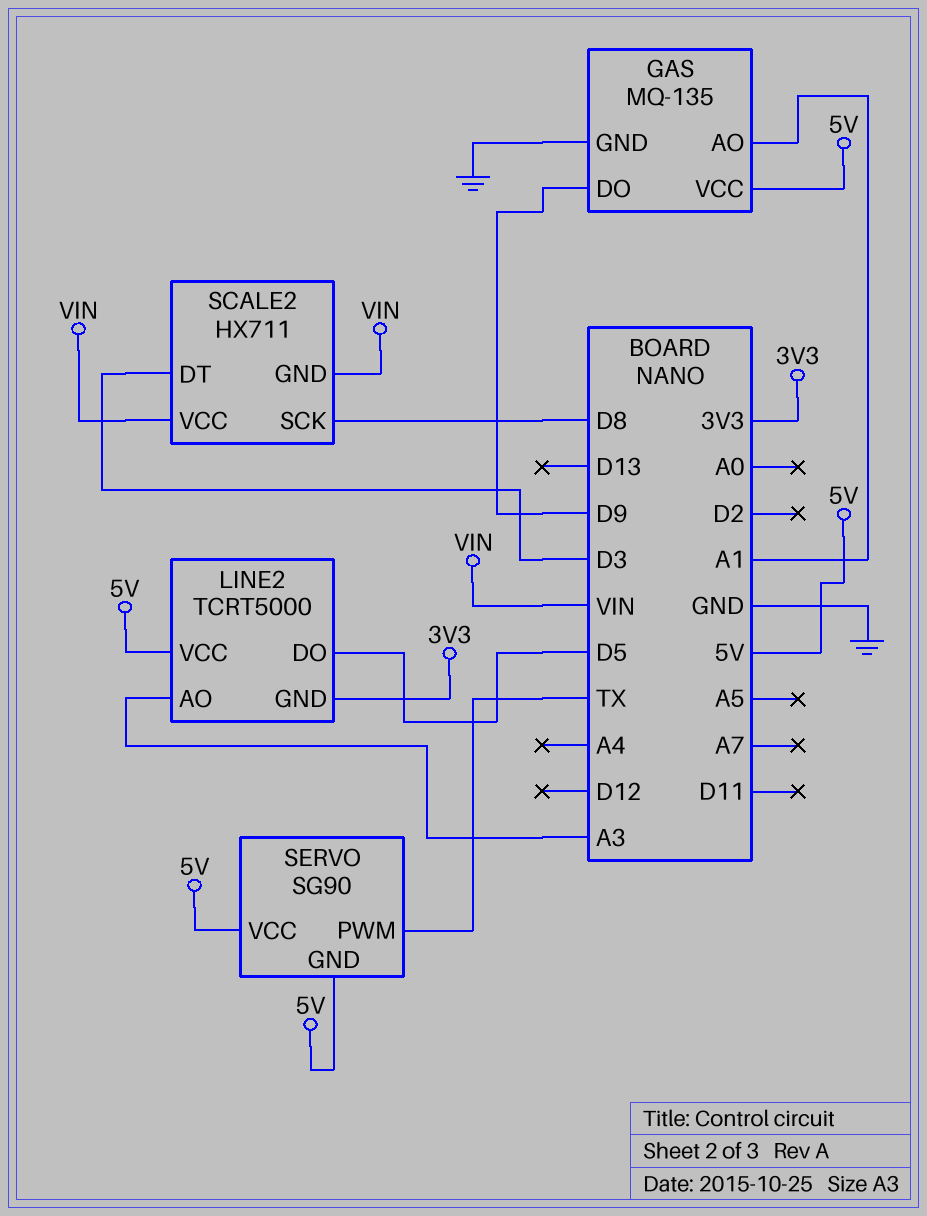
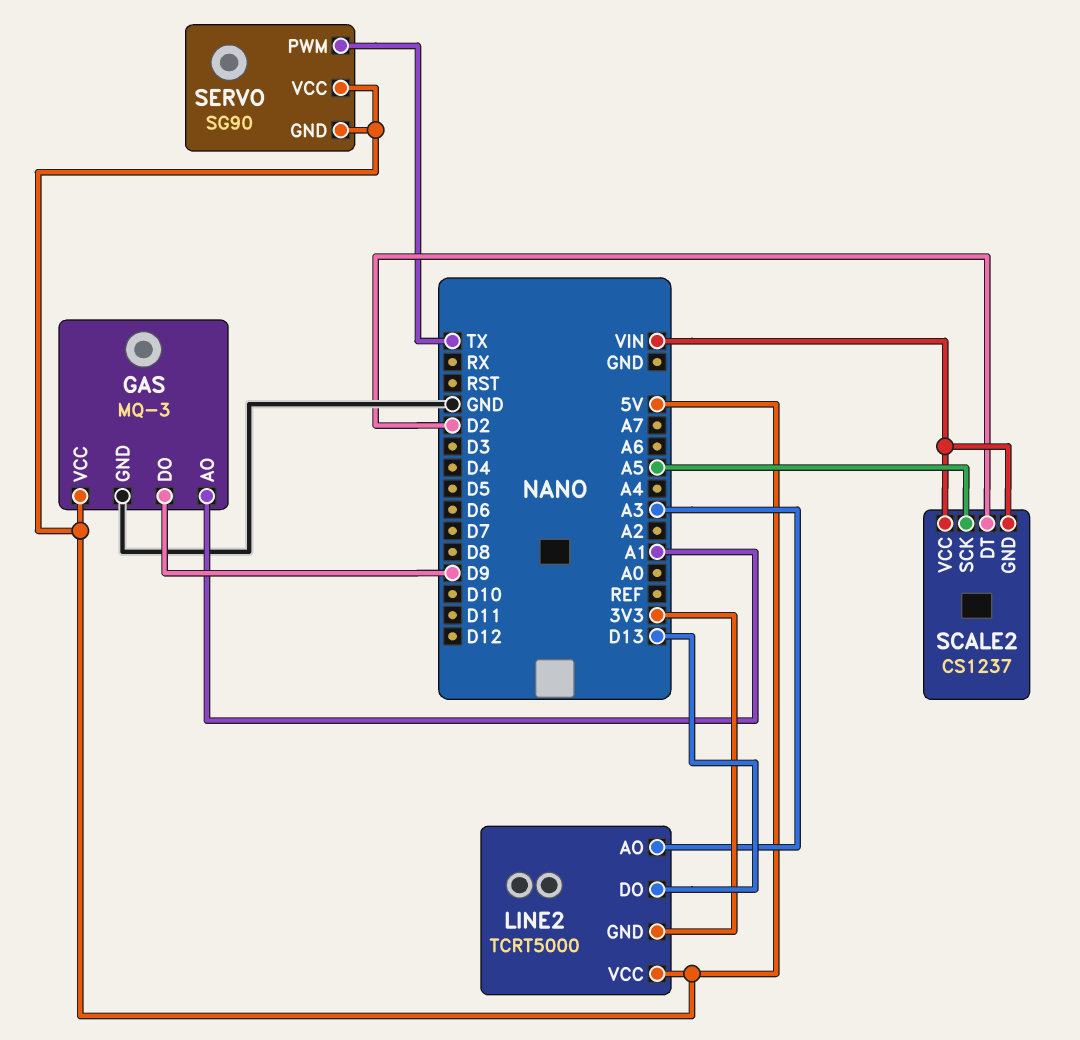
GAS: MQ-135 -> MQ-3
LINE2 pin DO: D5 -> D13
SCALE2: HX711 -> CS1237
SCALE2 pin DT: D3 -> D2
SCALE2 pin SCK: D8 -> A5

